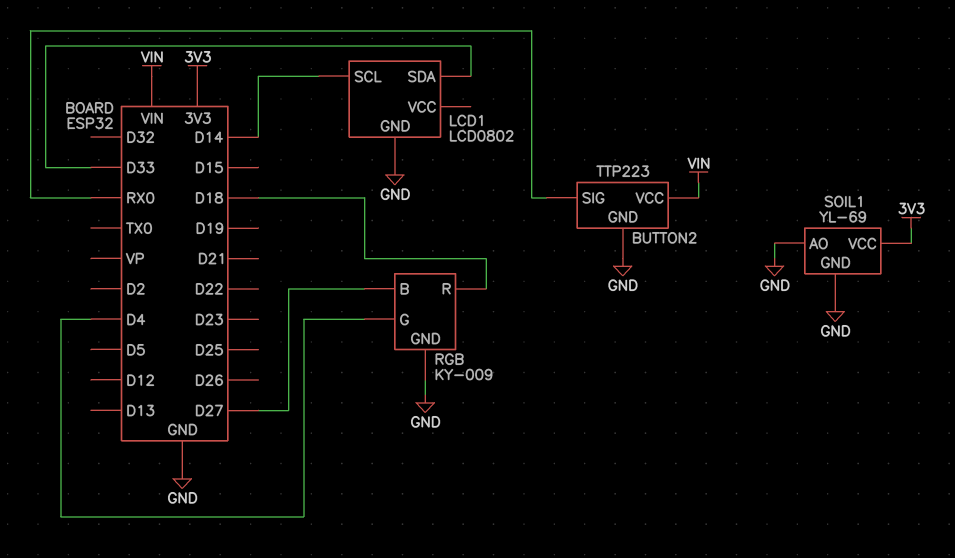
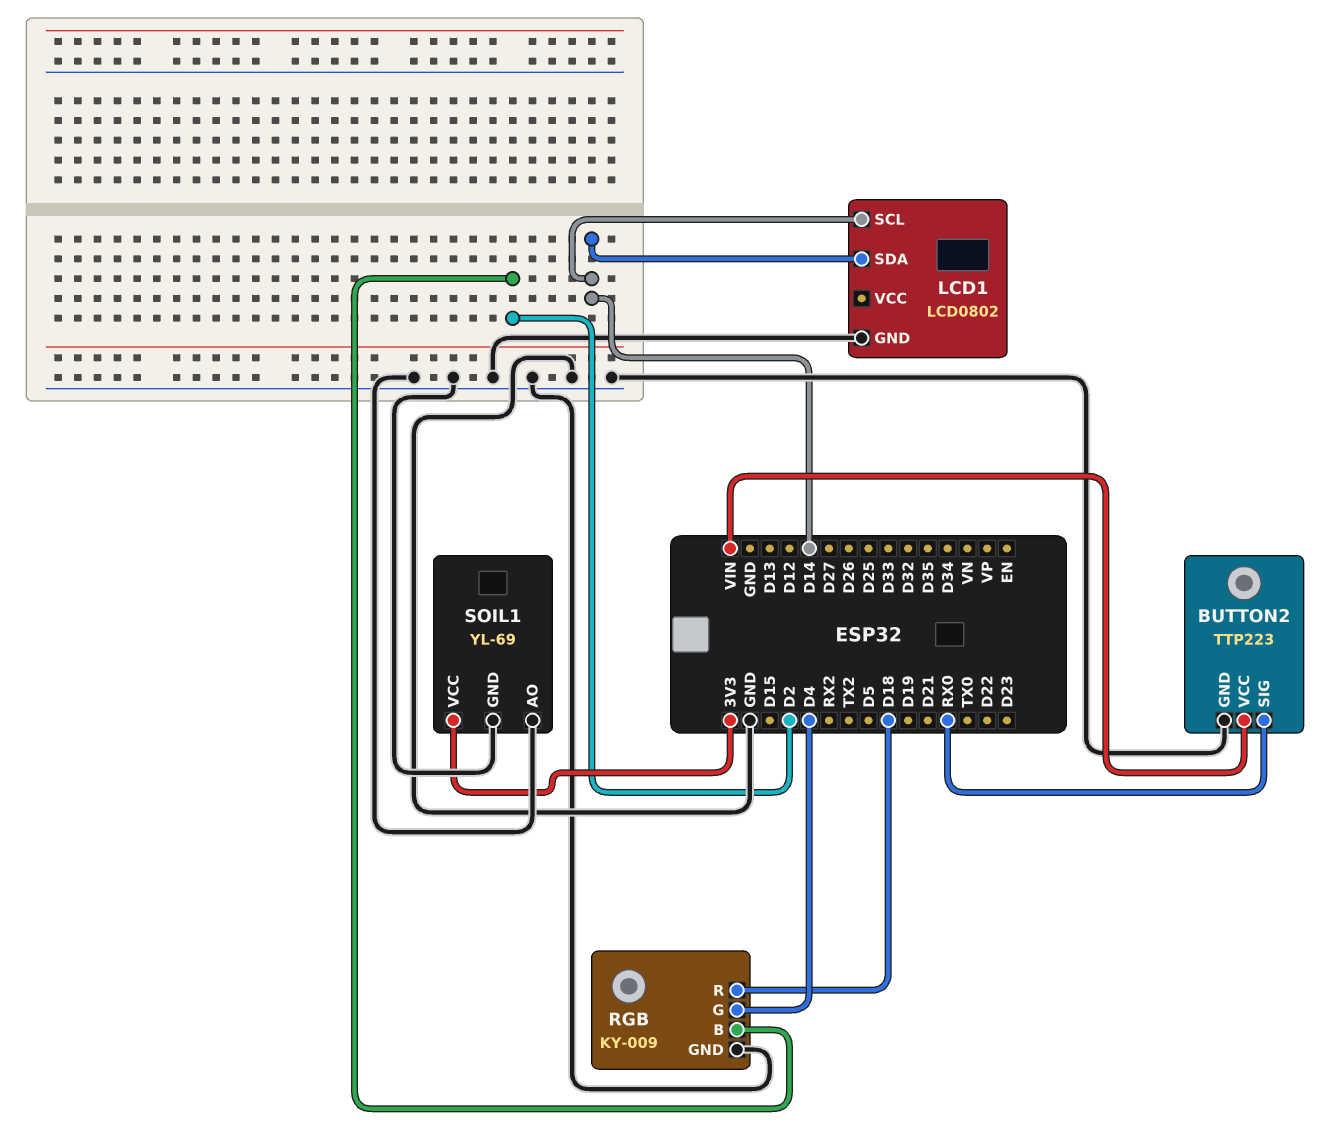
LCD1 pin SDA: D33 -> D14
RGB pin B: D27 -> D2

